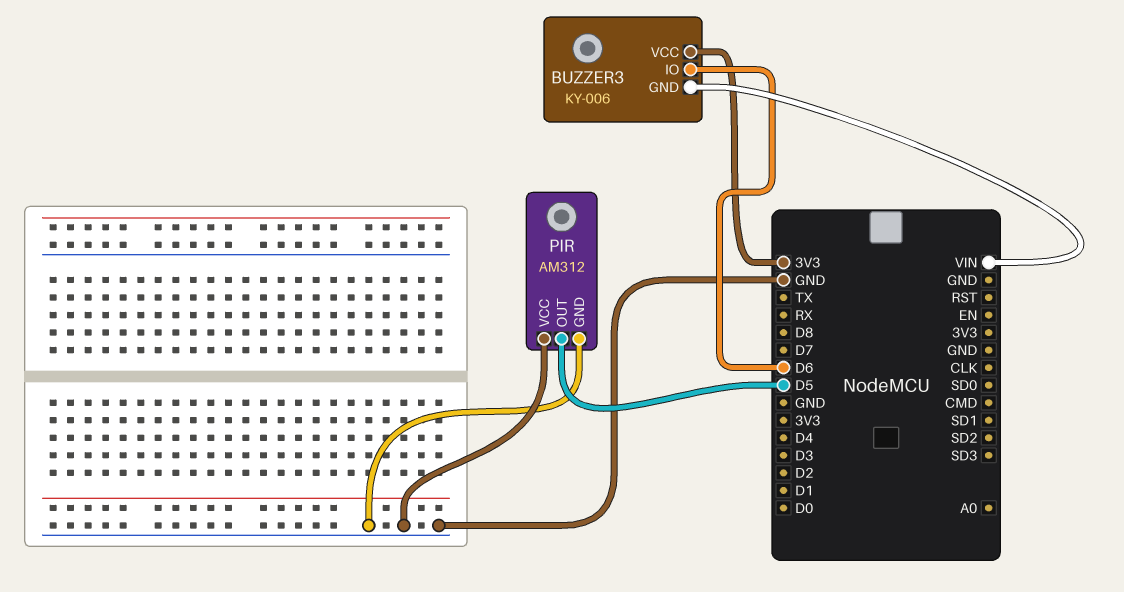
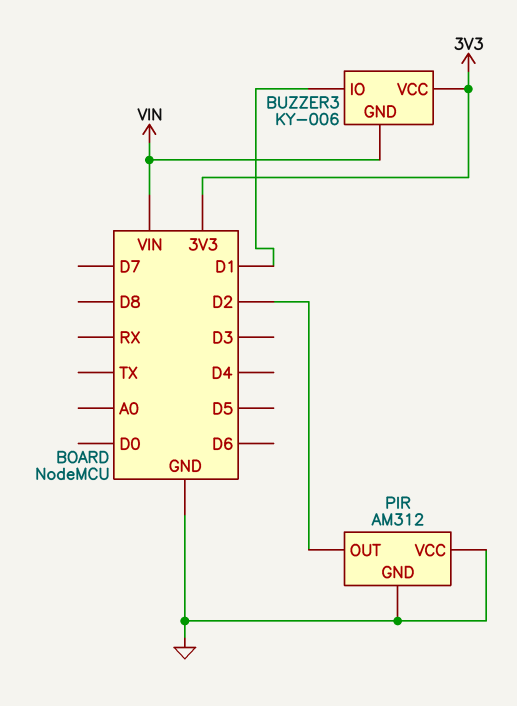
BUZZER3 pin IO: D6 -> D1
PIR pin OUT: D5 -> D2

